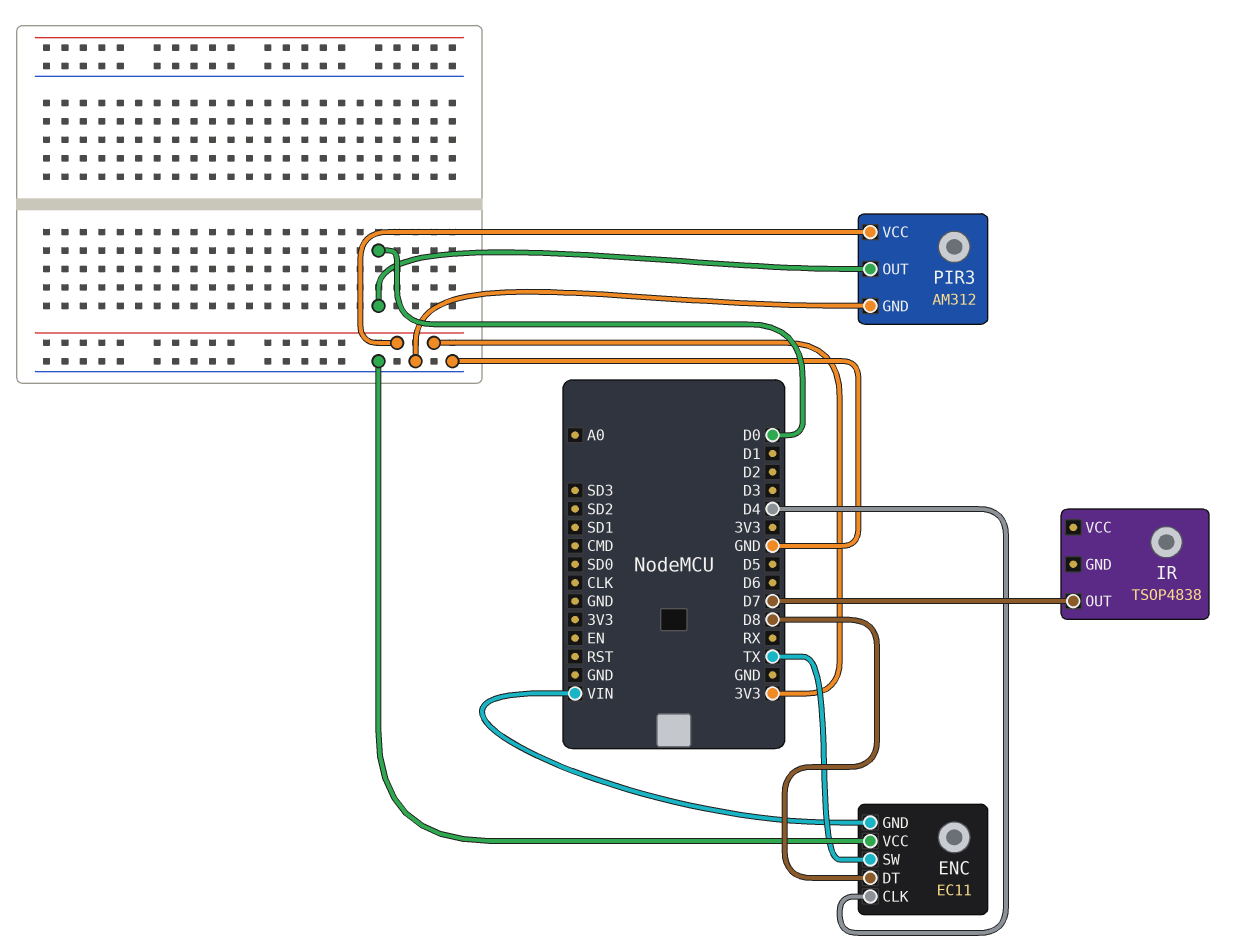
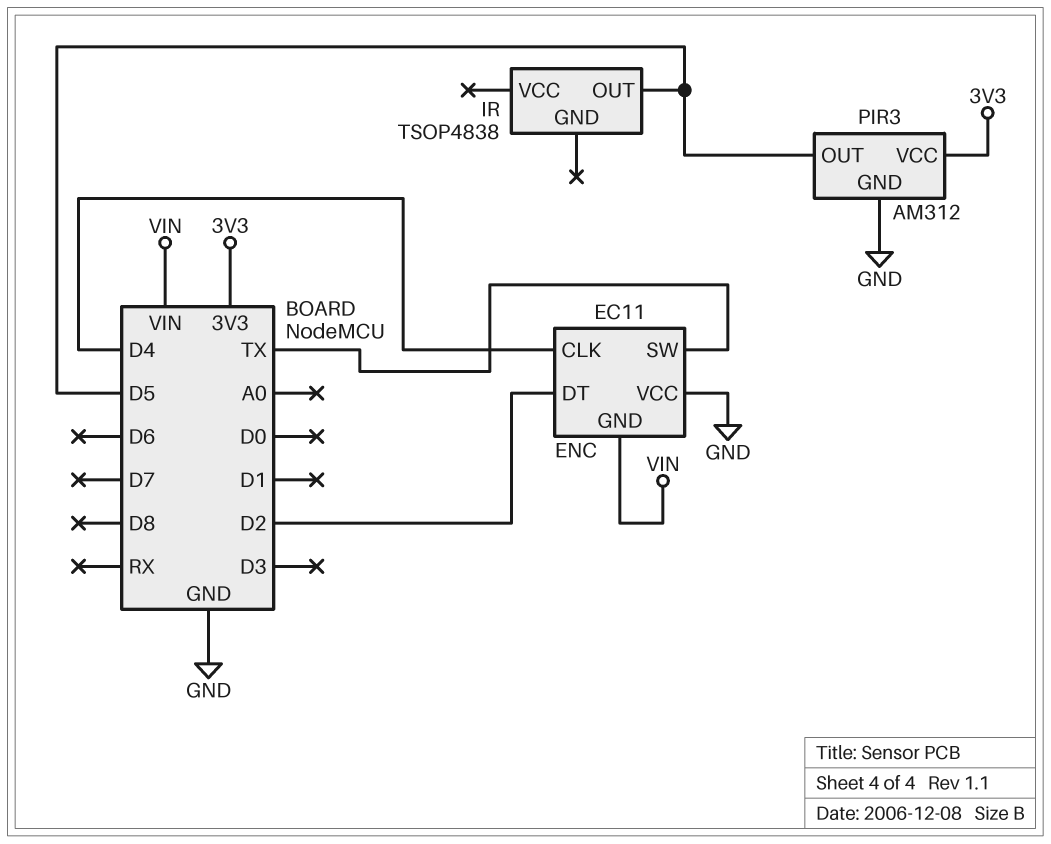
ENC pin DT: D8 -> D2
IR pin OUT: D7 -> D5
PIR3 pin OUT: D0 -> D5

